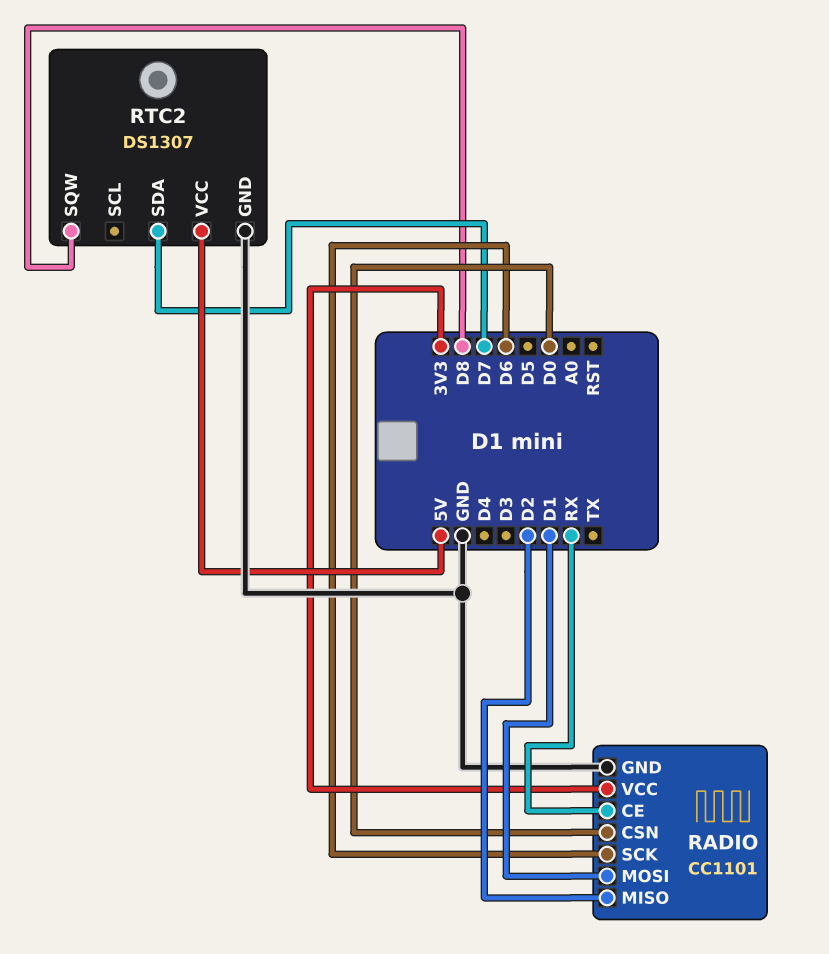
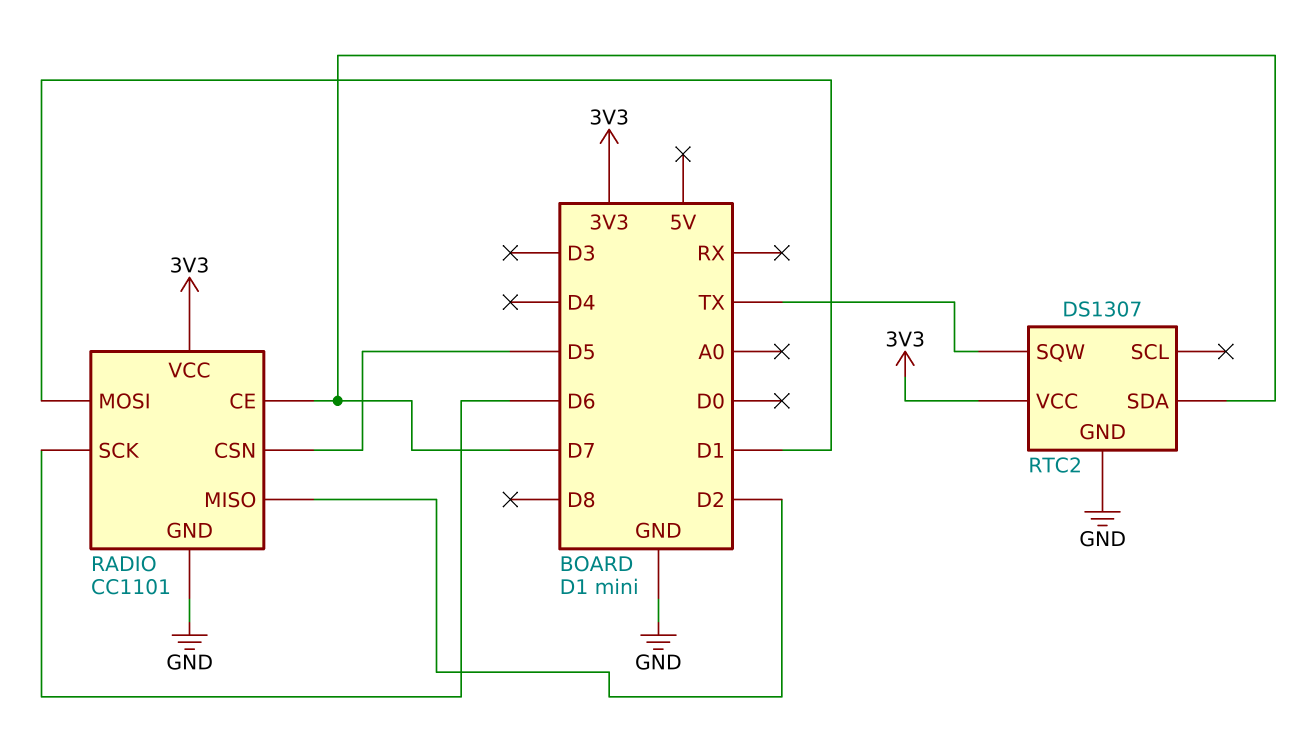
RADIO pin CE: RX -> D7
RADIO pin CSN: D0 -> D5
RTC2 pin SQW: D8 -> TX
RTC2 pin VCC: 5V -> 3V3

